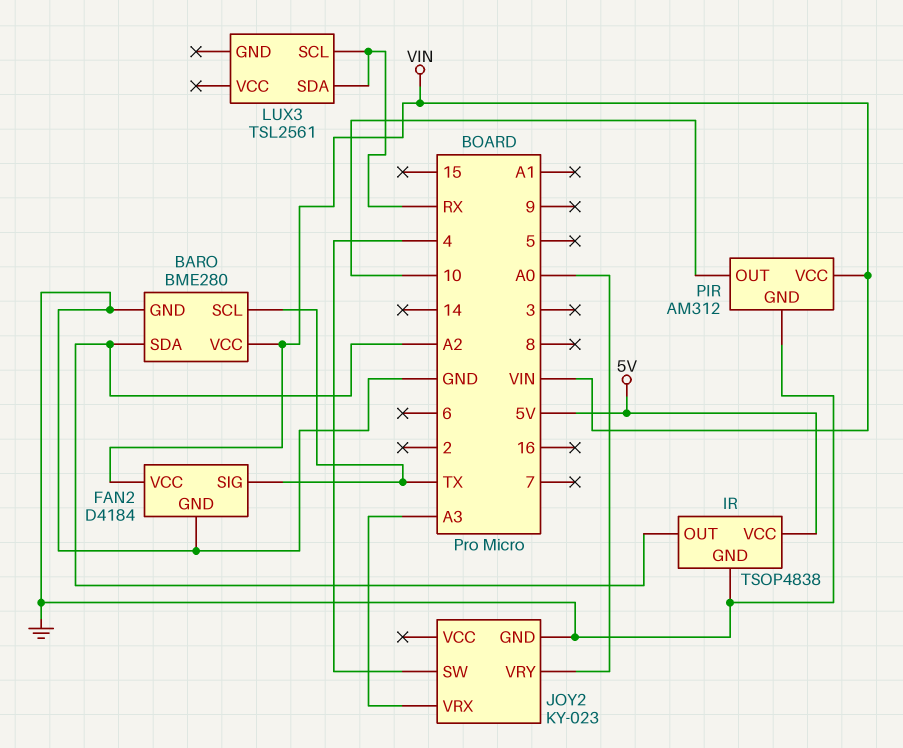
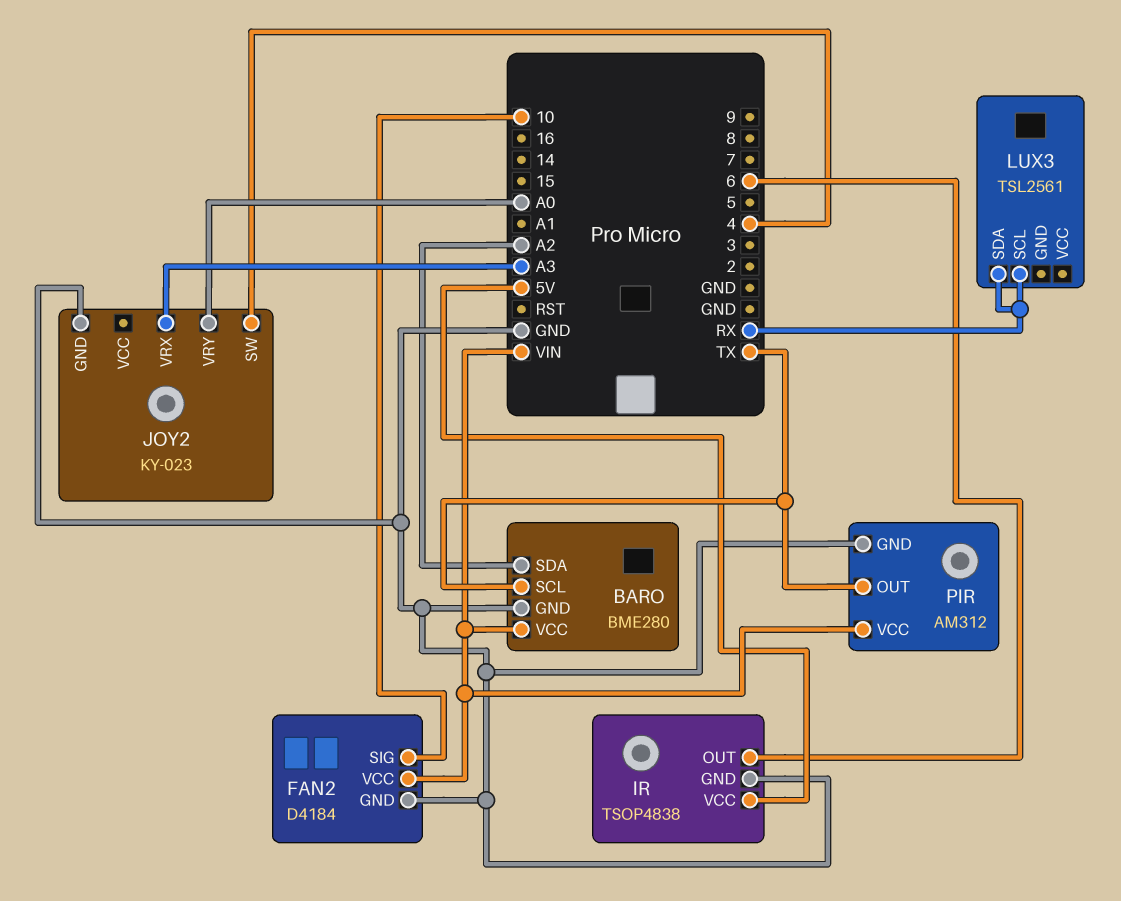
FAN2 pin SIG: TX -> 10
IR pin OUT: A2 -> 6
PIR pin OUT: 10 -> TX

